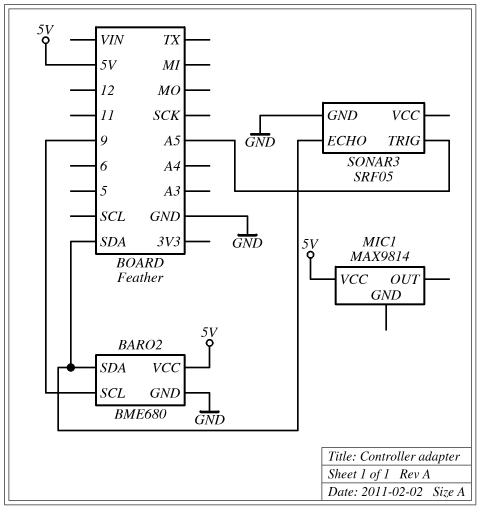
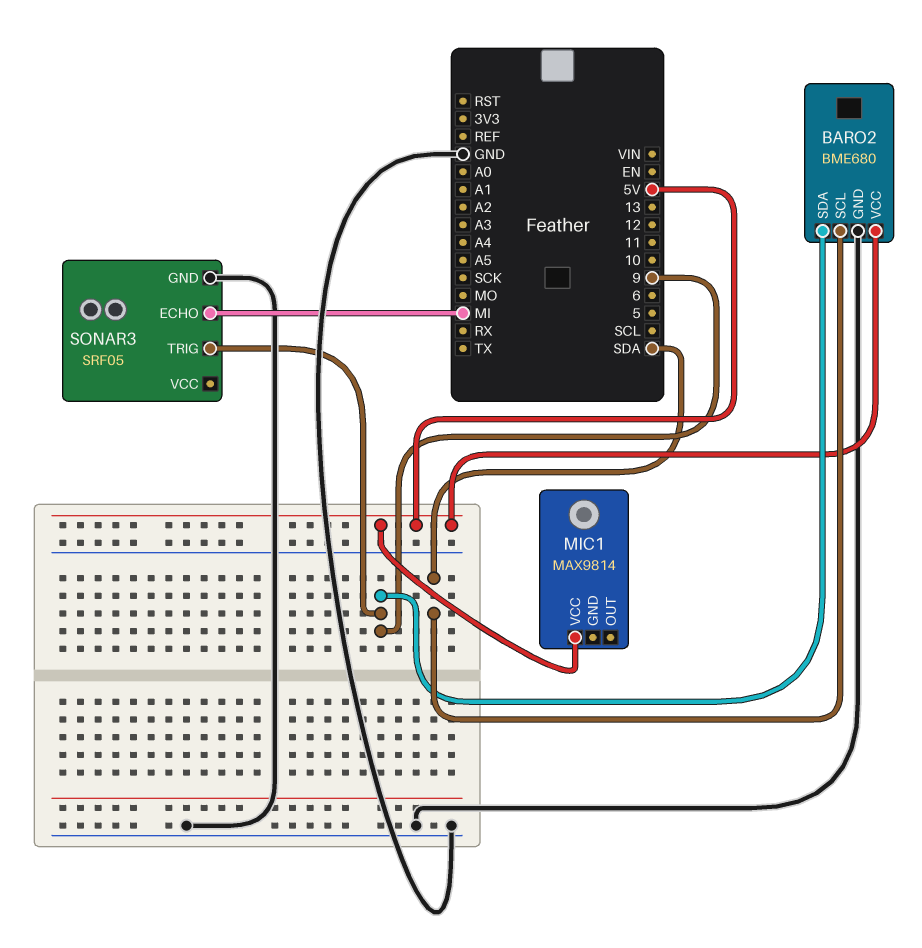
BARO2 pin SCL: 9 -> SDA
BARO2 pin SDA: SDA -> 9
SONAR3 pin ECHO: SDA -> MI
SONAR3 pin TRIG: A5 -> 9

